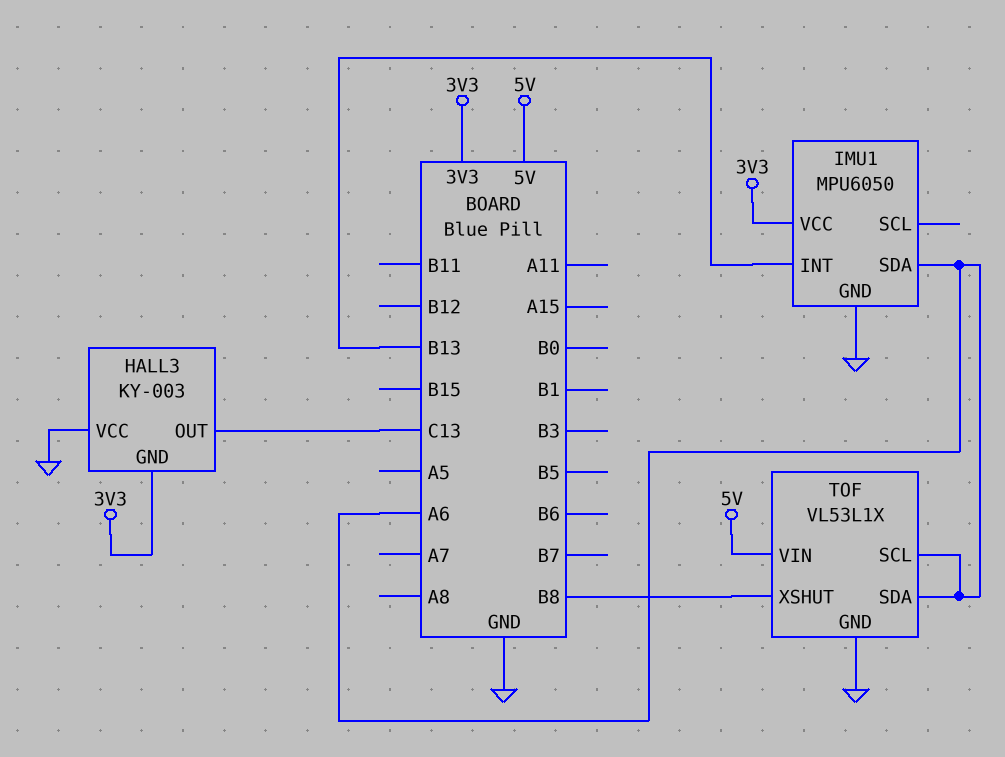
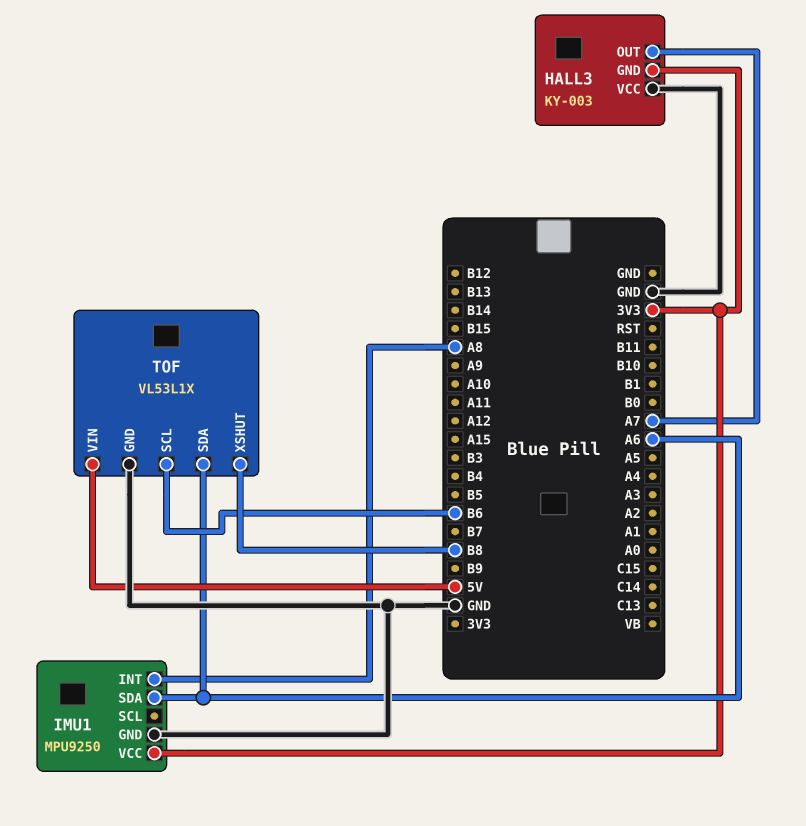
HALL3 pin OUT: C13 -> A7
IMU1: MPU6050 -> MPU9250
IMU1 pin INT: B13 -> A8
TOF pin SCL: A6 -> B6

